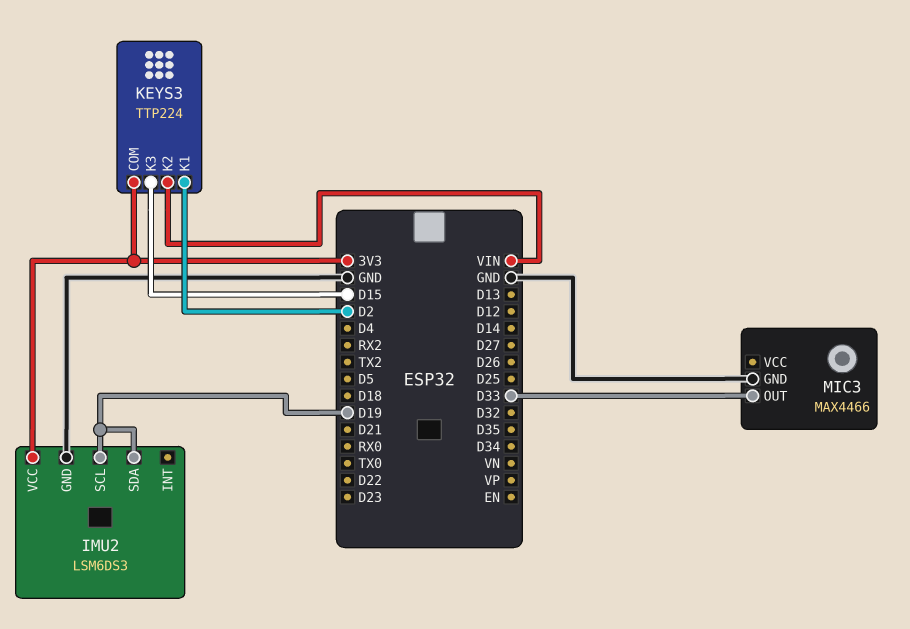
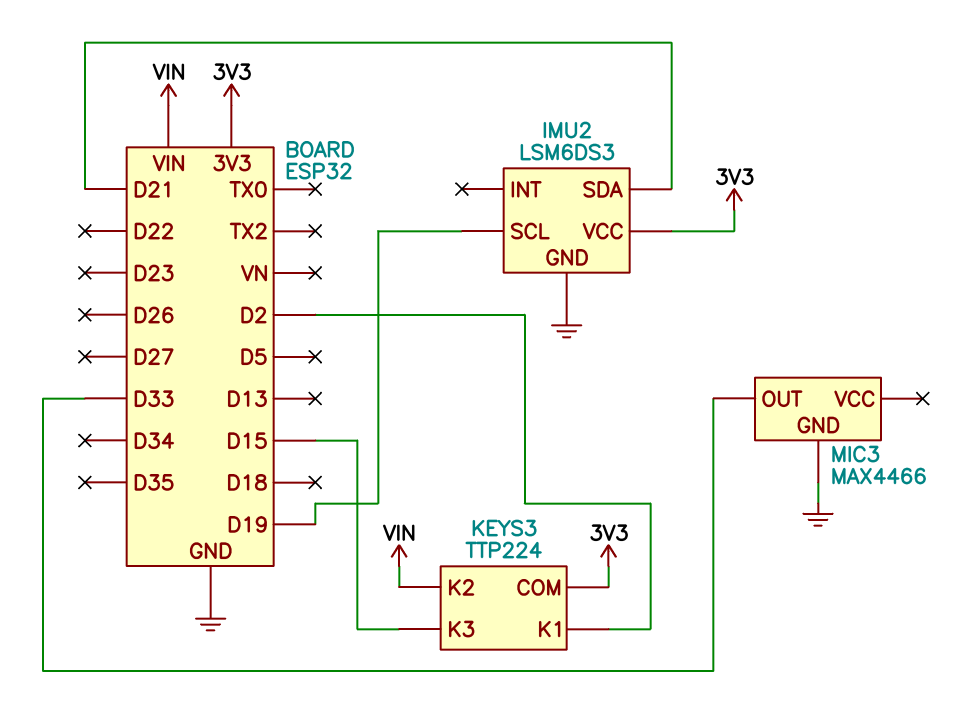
IMU2 pin SDA: D19 -> D21

